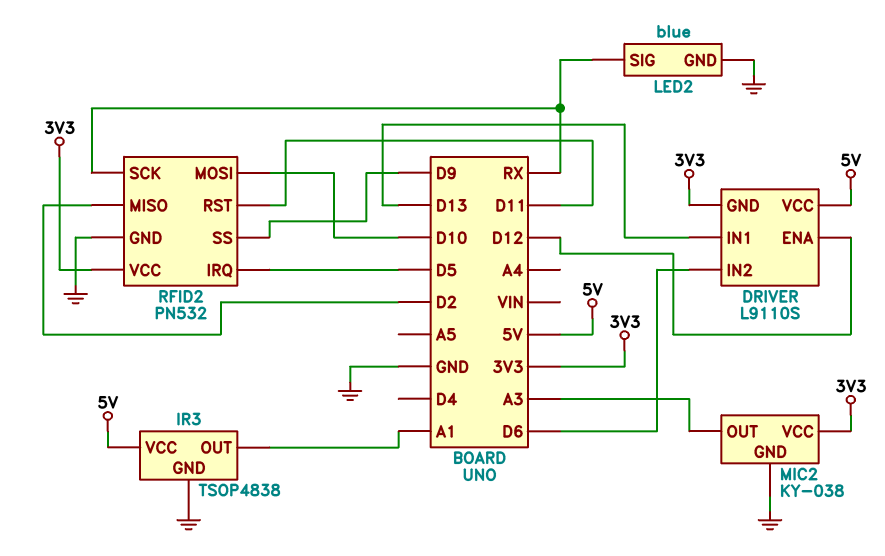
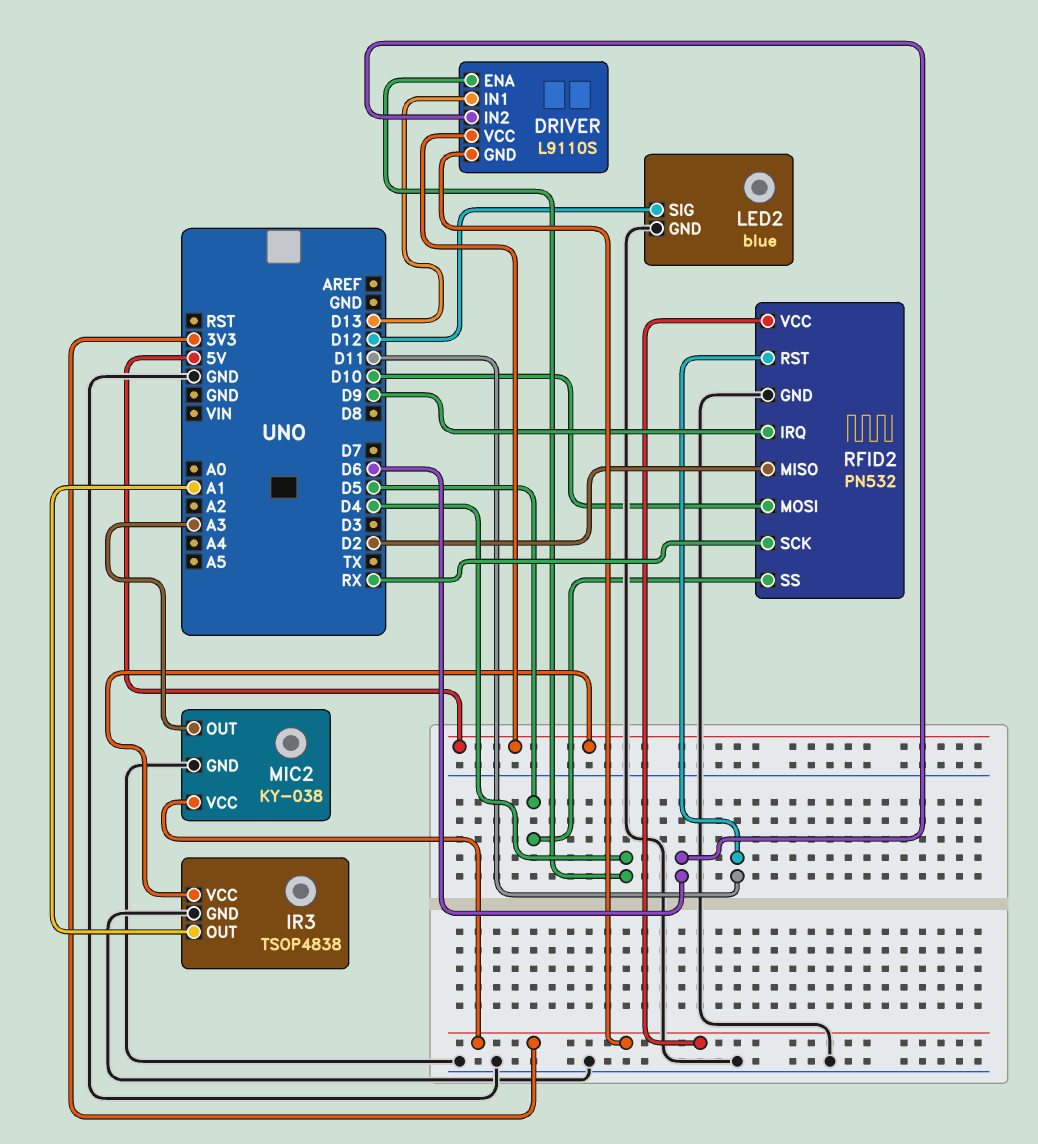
DRIVER pin ENA: D12 -> D4
LED2 pin SIG: RX -> D12
RFID2 pin IRQ: D5 -> D9
RFID2 pin SS: D9 -> D5

